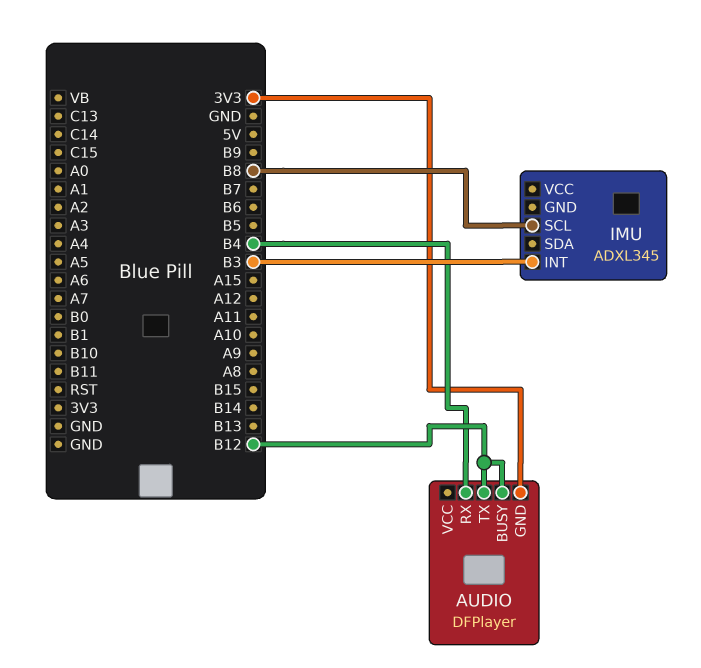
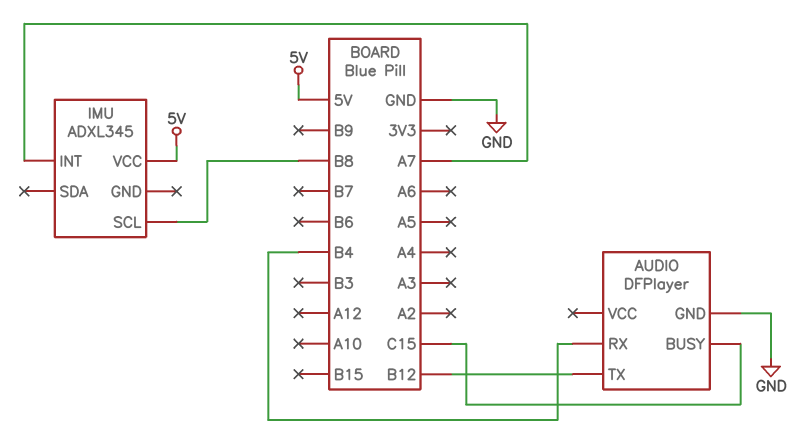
AUDIO pin BUSY: B12 -> C15
AUDIO pin GND: 3V3 -> GND
IMU pin INT: B3 -> A7
IMU pin VCC: none -> 5V

